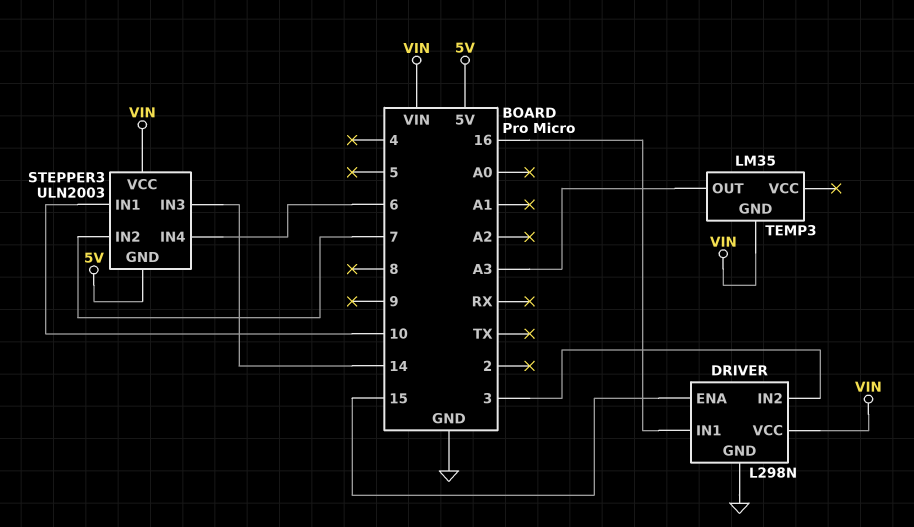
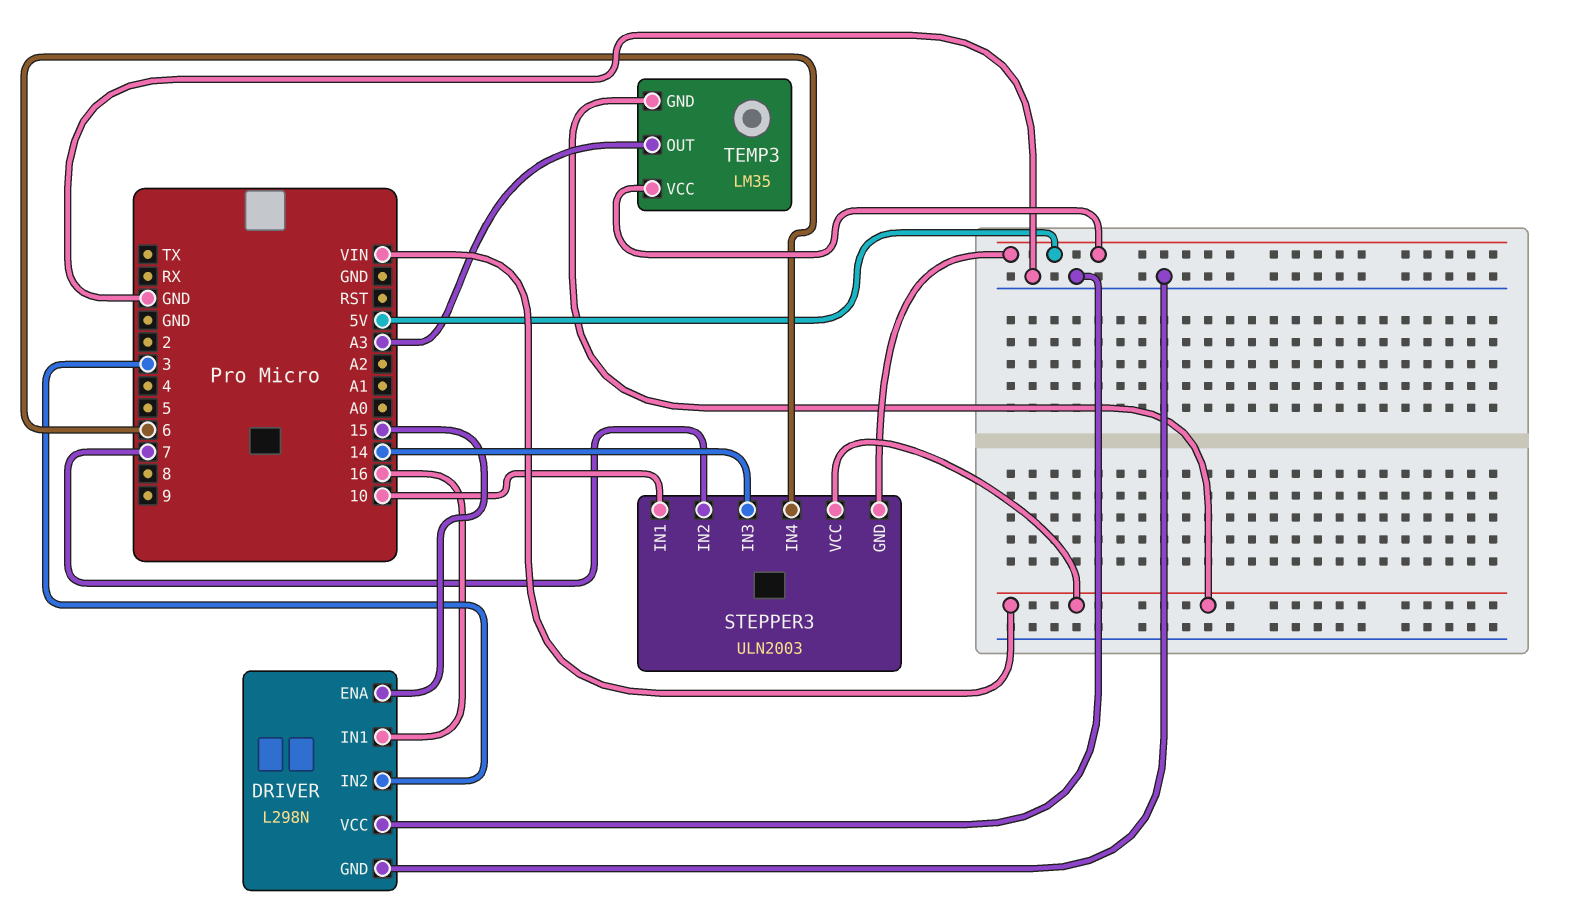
DRIVER pin VCC: VIN -> GND
TEMP3 pin VCC: none -> 5V

